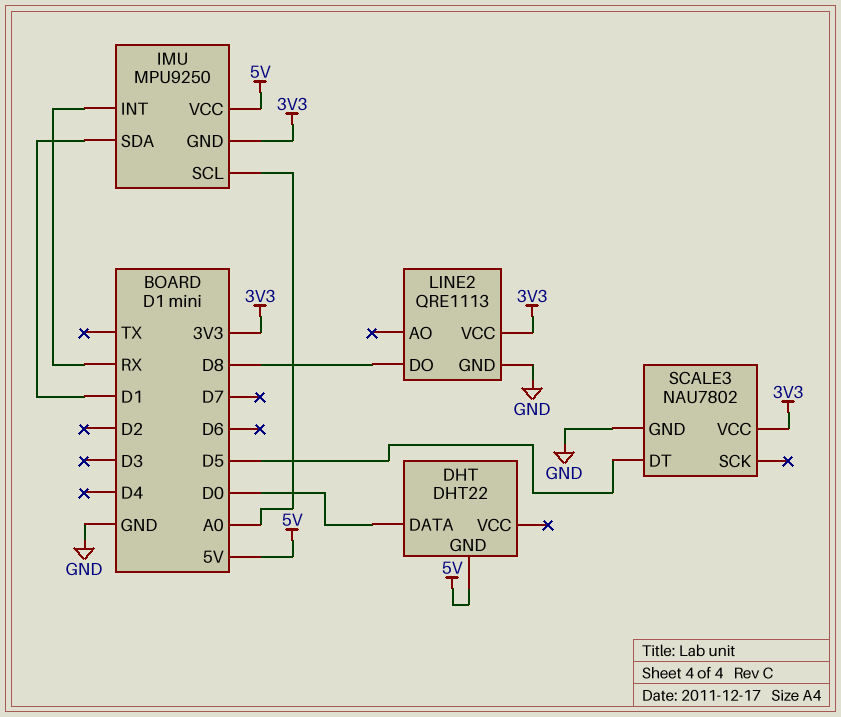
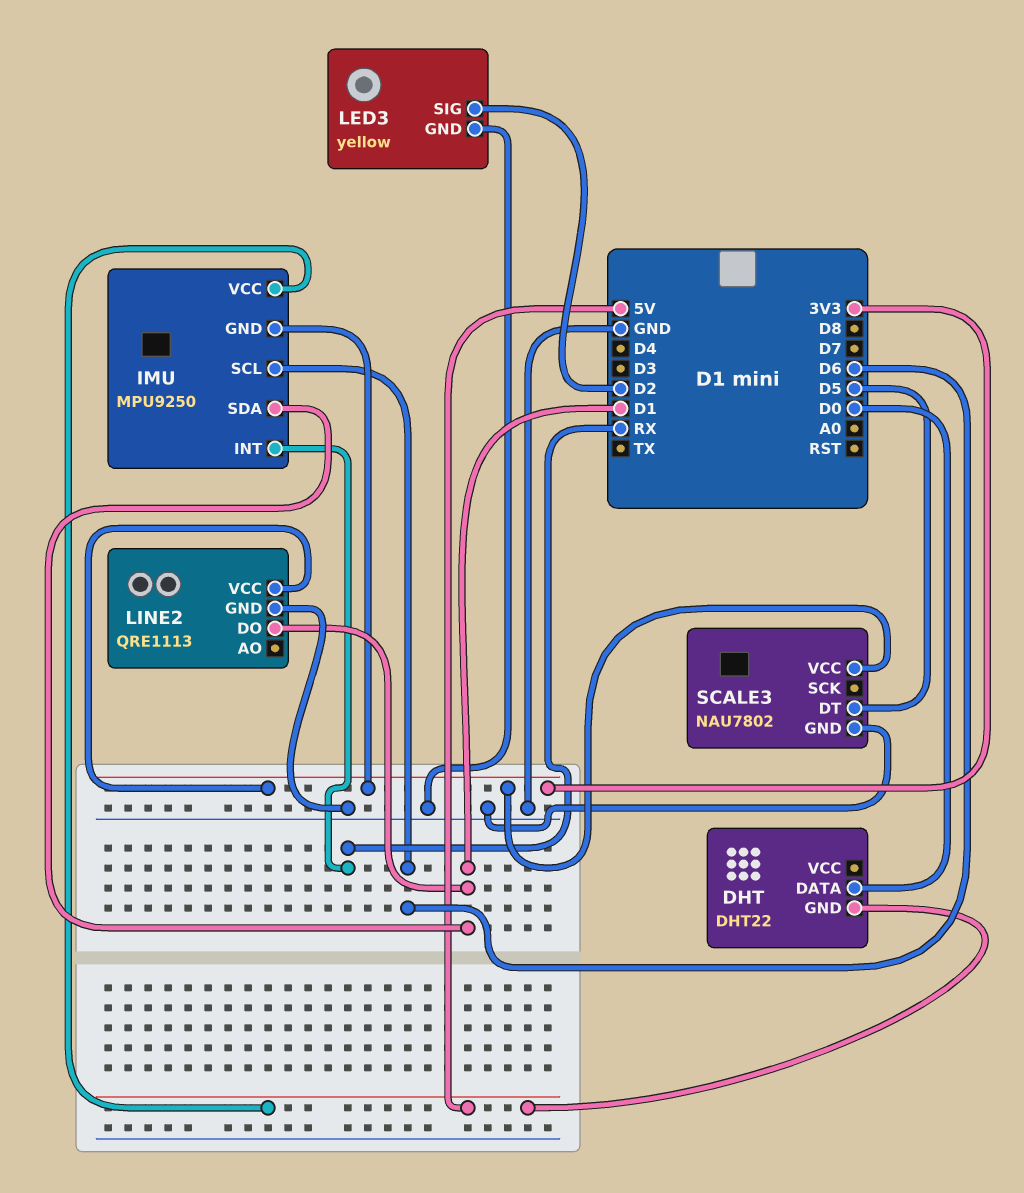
IMU pin SCL: A0 -> D6
LED3: none -> yellow
LED3 pin GND: none -> GND
LED3 pin SIG: none -> D2
LINE2 pin DO: D8 -> D1

